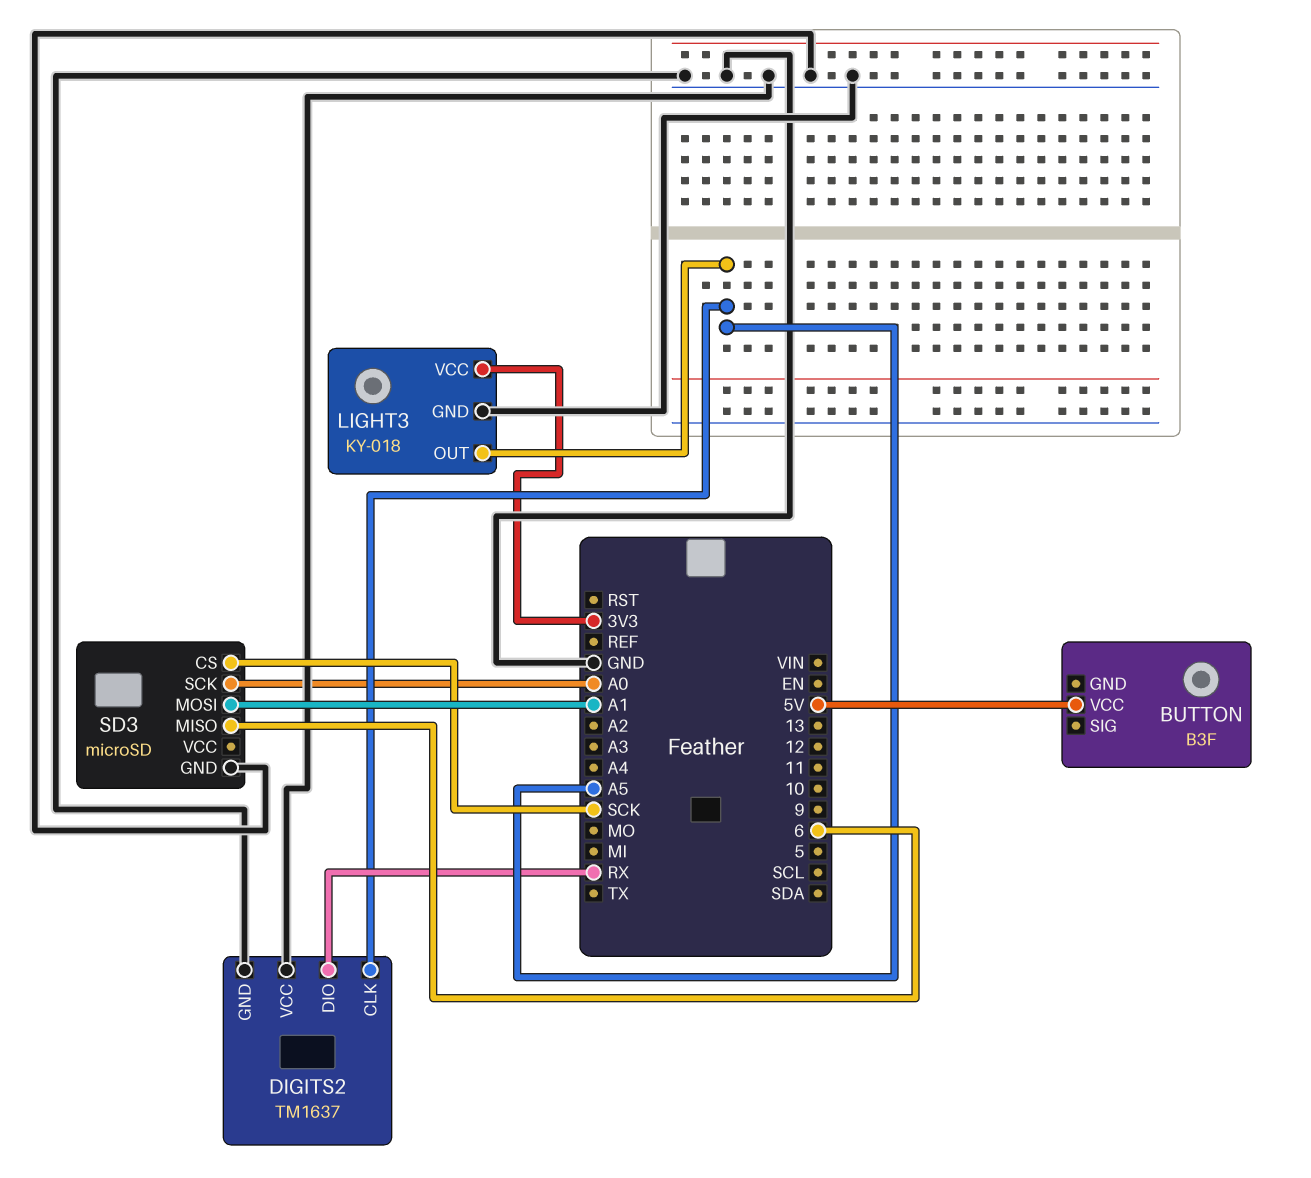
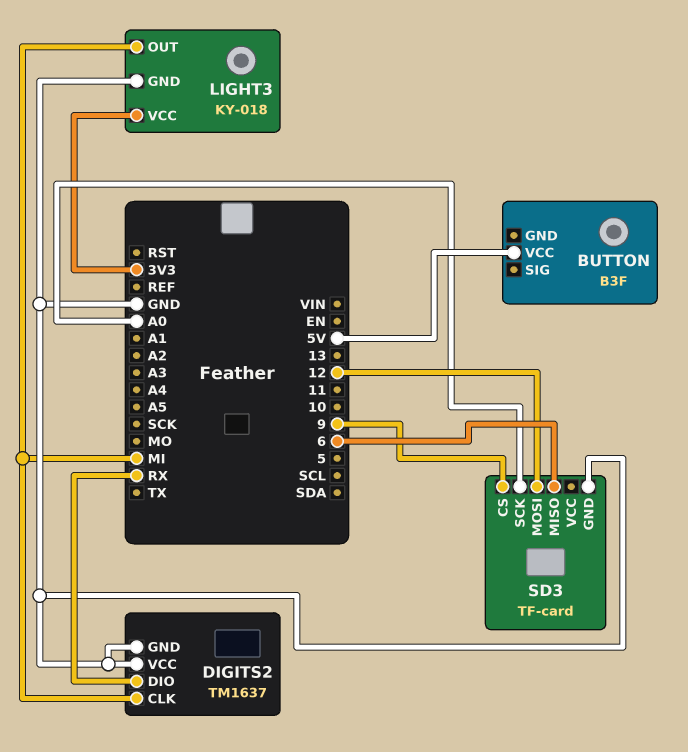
DIGITS2 pin CLK: A5 -> MI
LIGHT3 pin OUT: A5 -> MI
SD3: microSD -> TF-card
SD3 pin CS: SCK -> 9
SD3 pin MOSI: A1 -> 12

